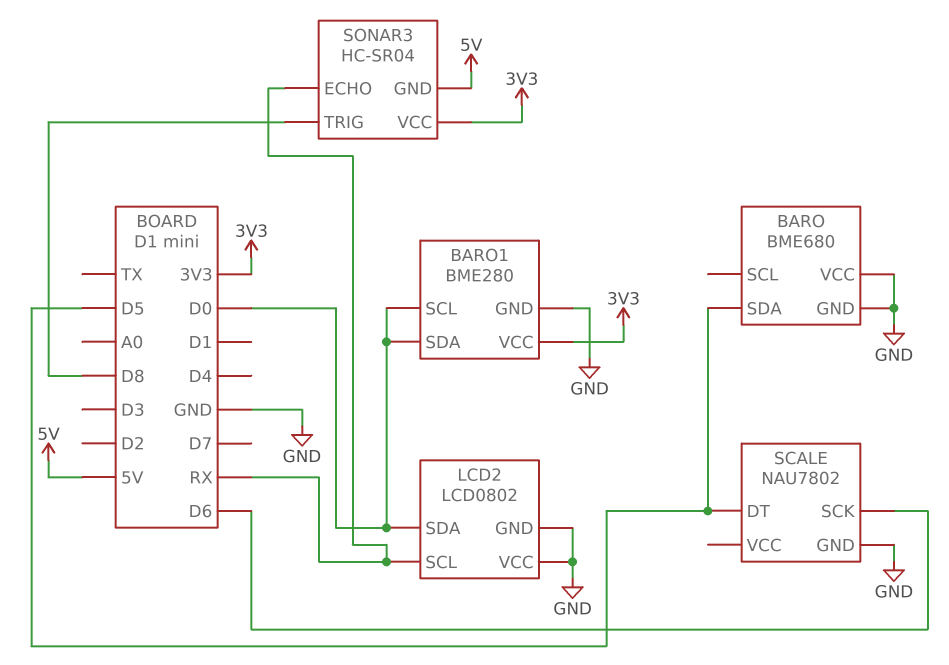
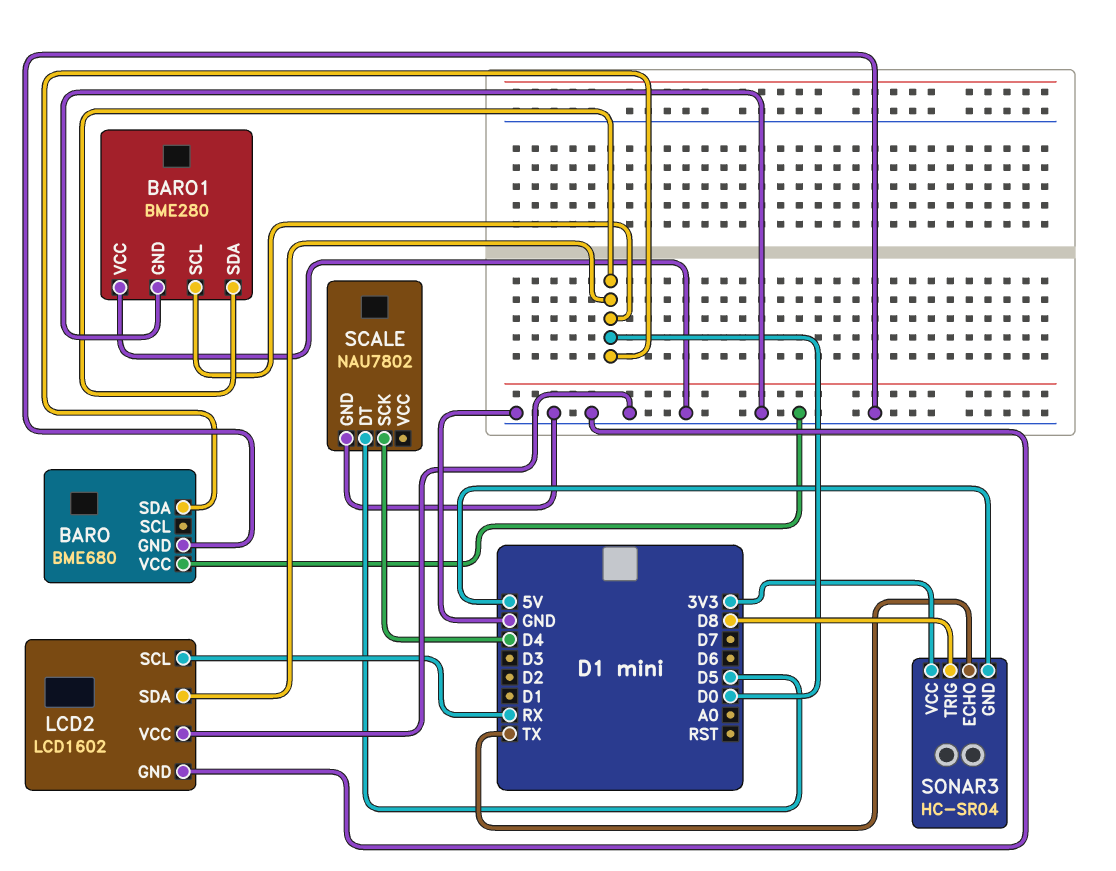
BARO pin SDA: D5 -> D0
BARO1 pin VCC: 3V3 -> GND
LCD2: LCD0802 -> LCD1602
SCALE pin SCK: D6 -> D4
SONAR3 pin ECHO: RX -> TX

